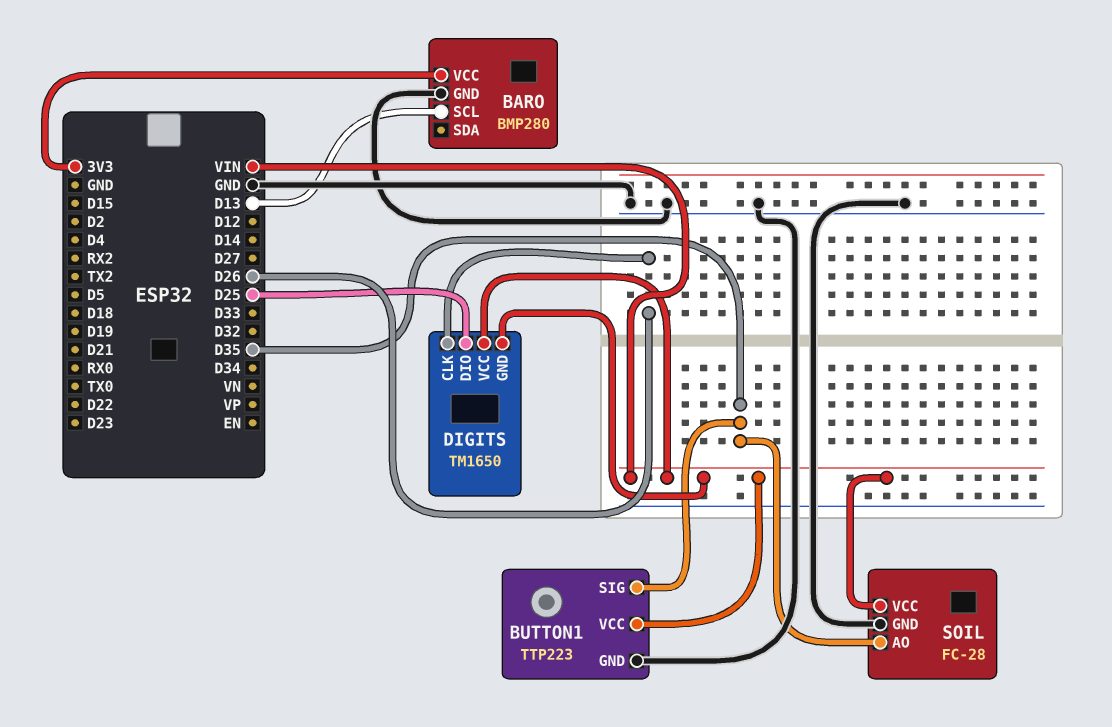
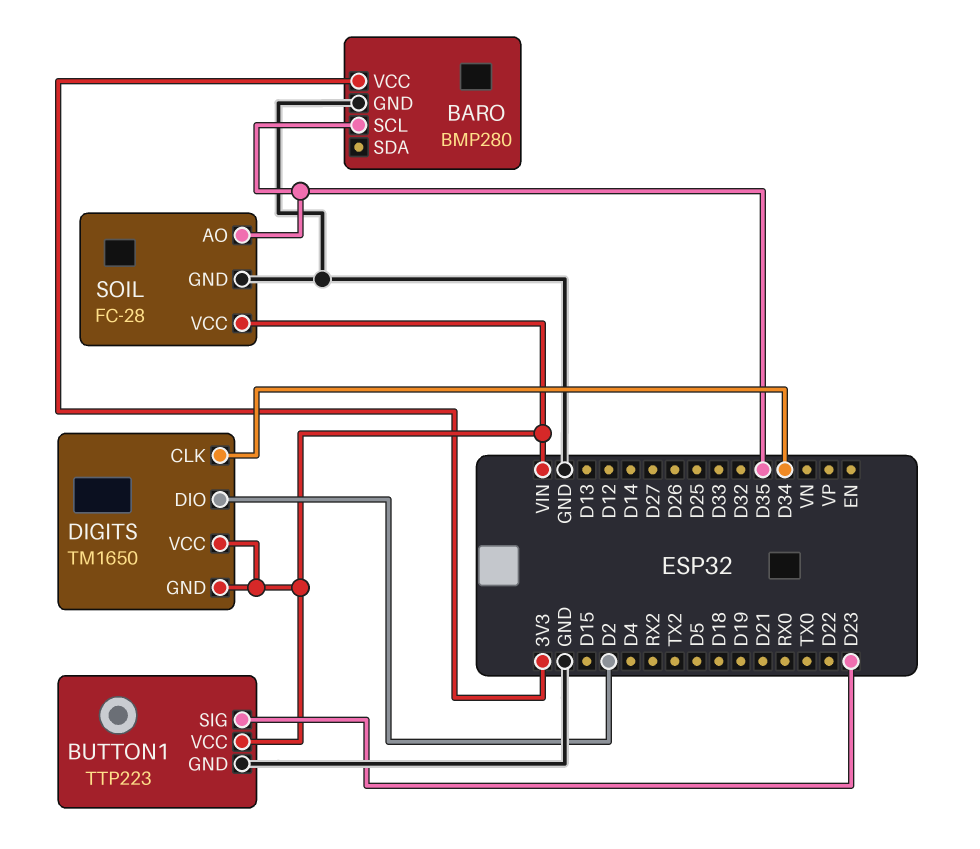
BARO pin SCL: D13 -> D35
BUTTON1 pin SIG: D35 -> D23
DIGITS pin CLK: D26 -> D34
DIGITS pin DIO: D25 -> D2

